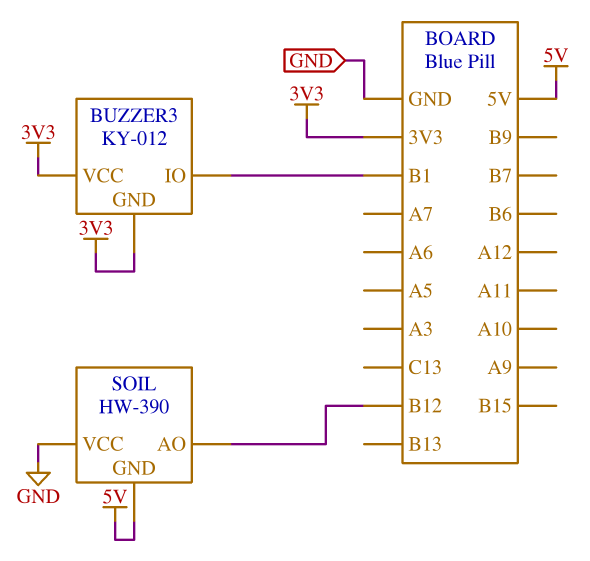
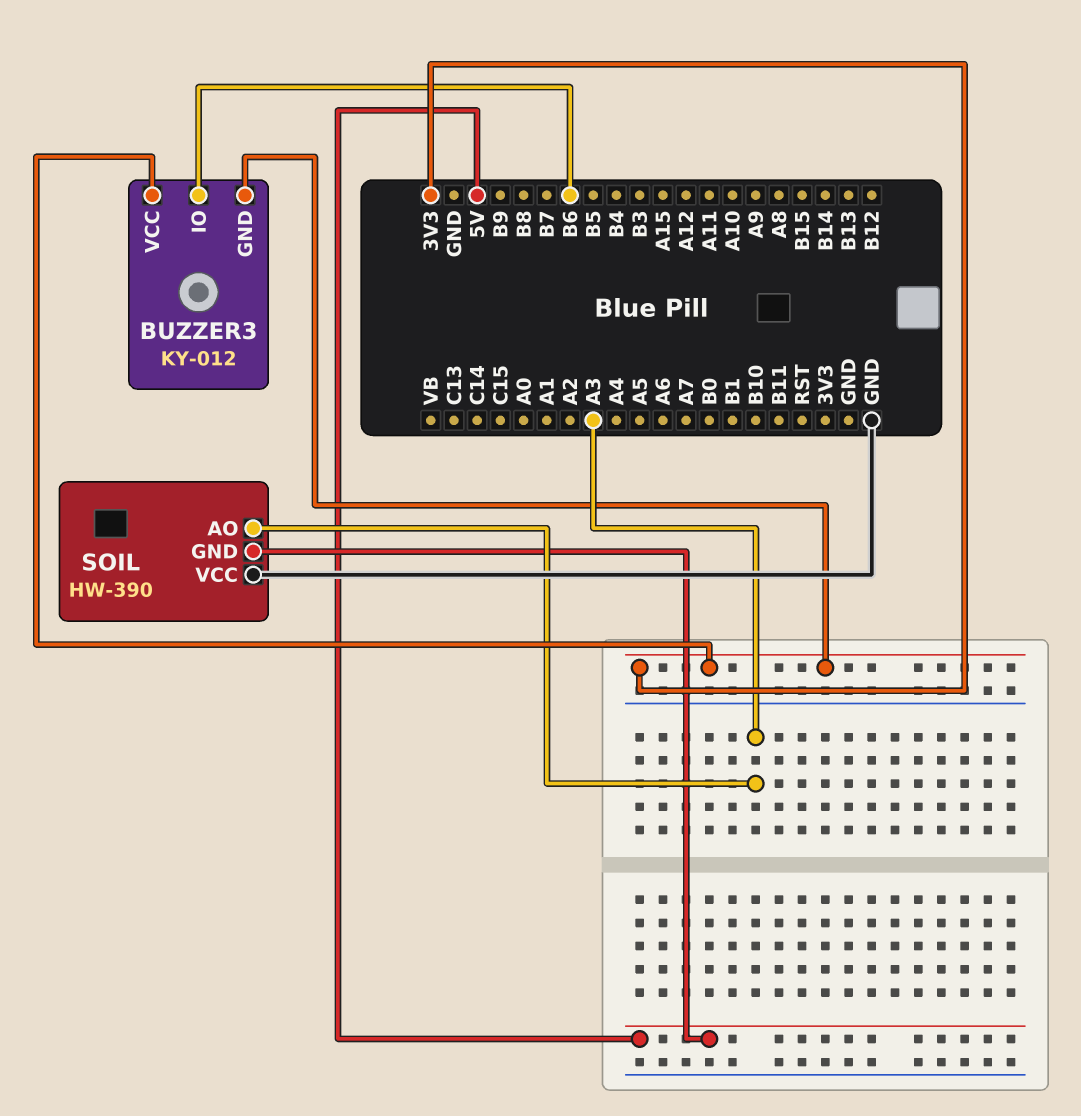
BUZZER3 pin IO: B1 -> B6
SOIL pin AO: B12 -> A3

